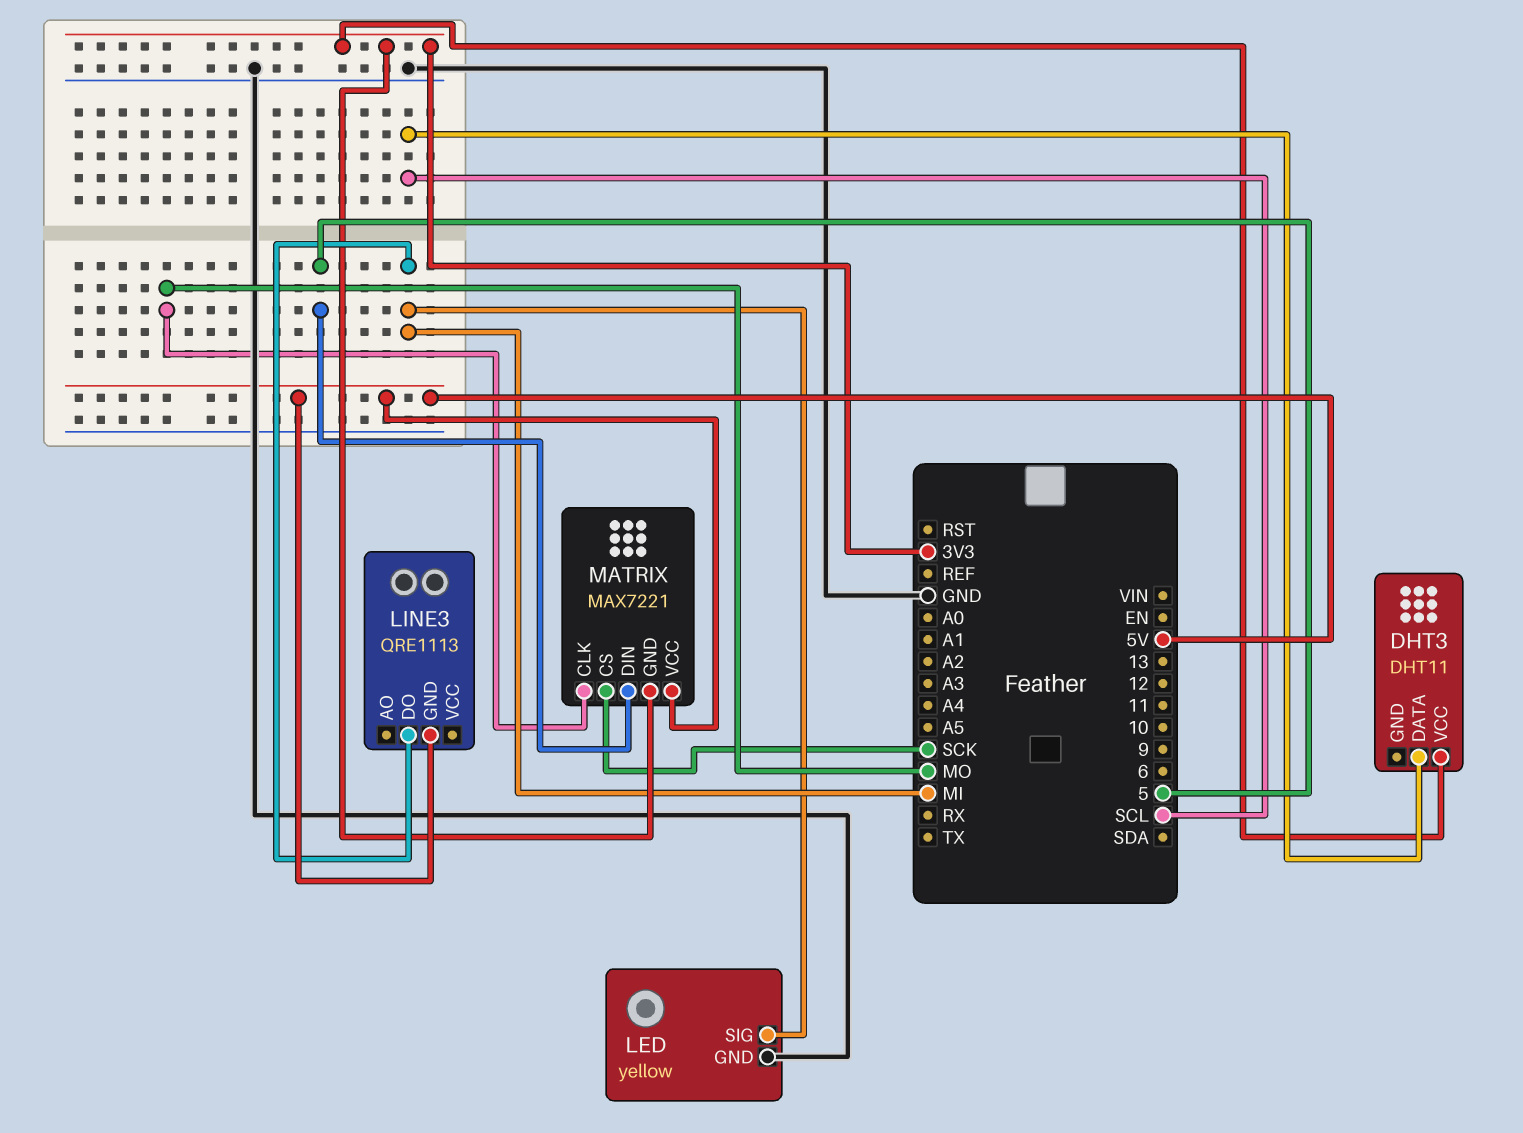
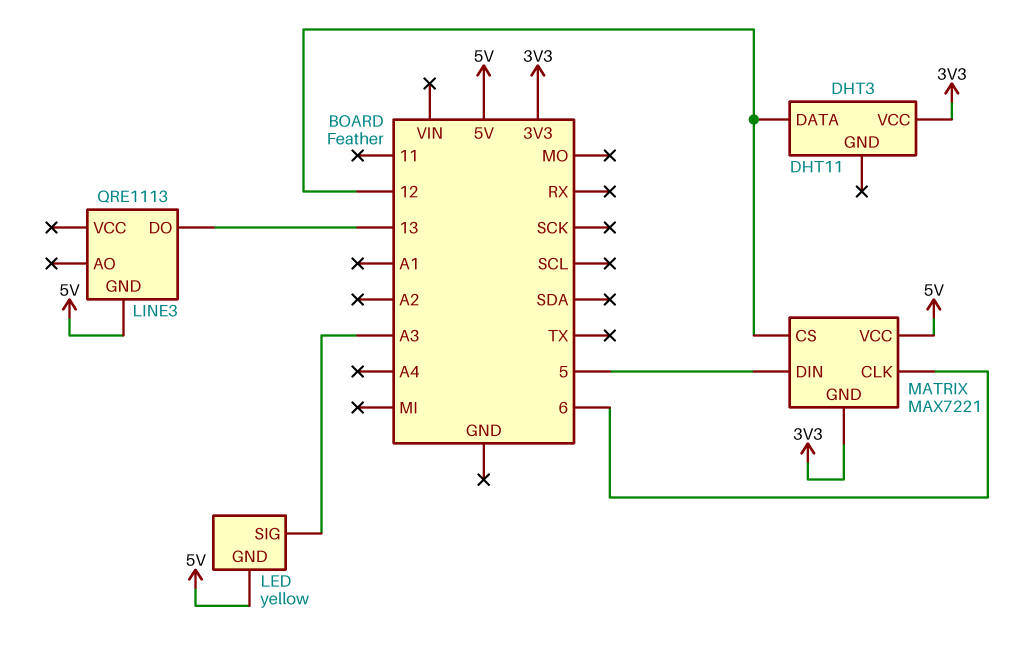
DHT3 pin DATA: SCL -> 12
LED pin GND: GND -> 5V
LED pin SIG: MI -> A3
LINE3 pin DO: MI -> 13
MATRIX pin CLK: MO -> 6
MATRIX pin CS: SCK -> 12

